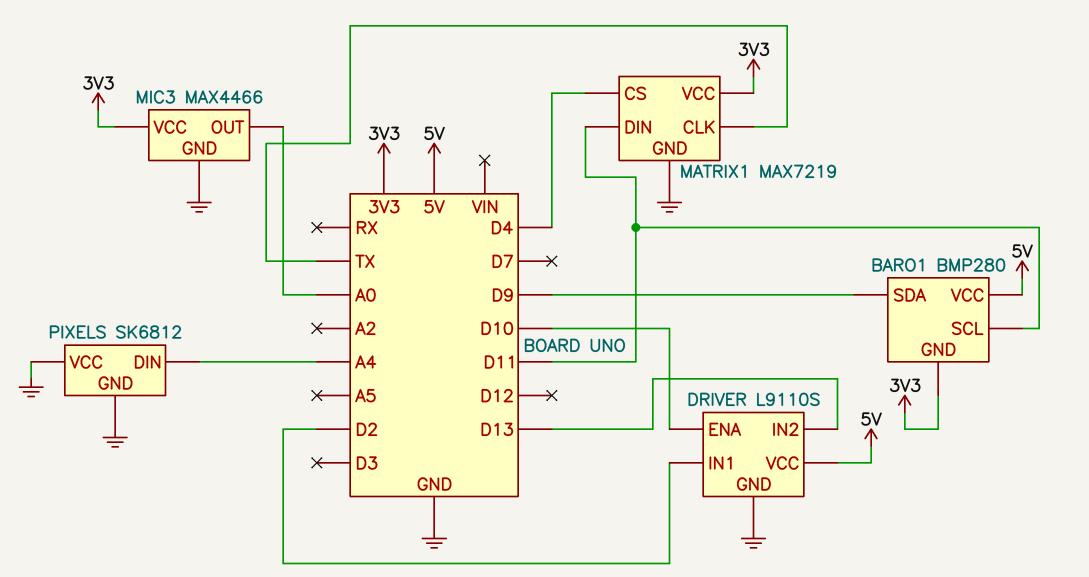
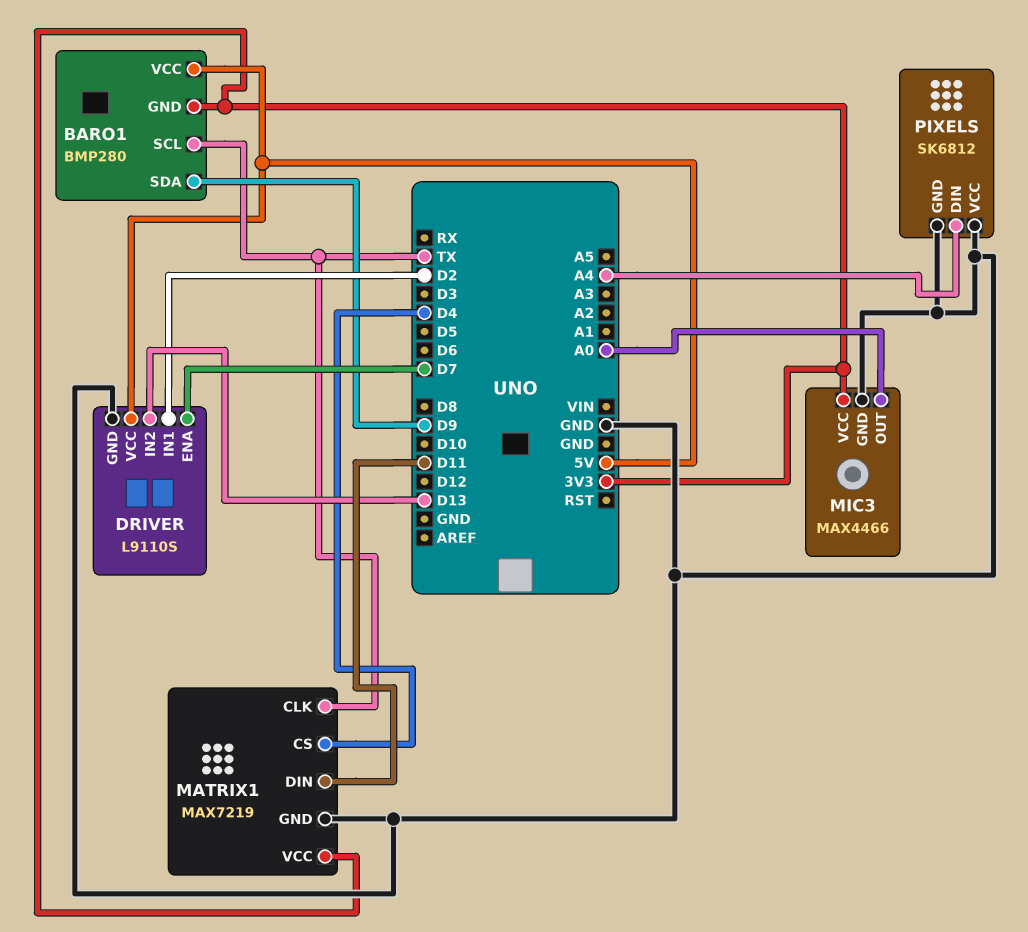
BARO1 pin SCL: D11 -> TX
DRIVER pin ENA: D10 -> D7

